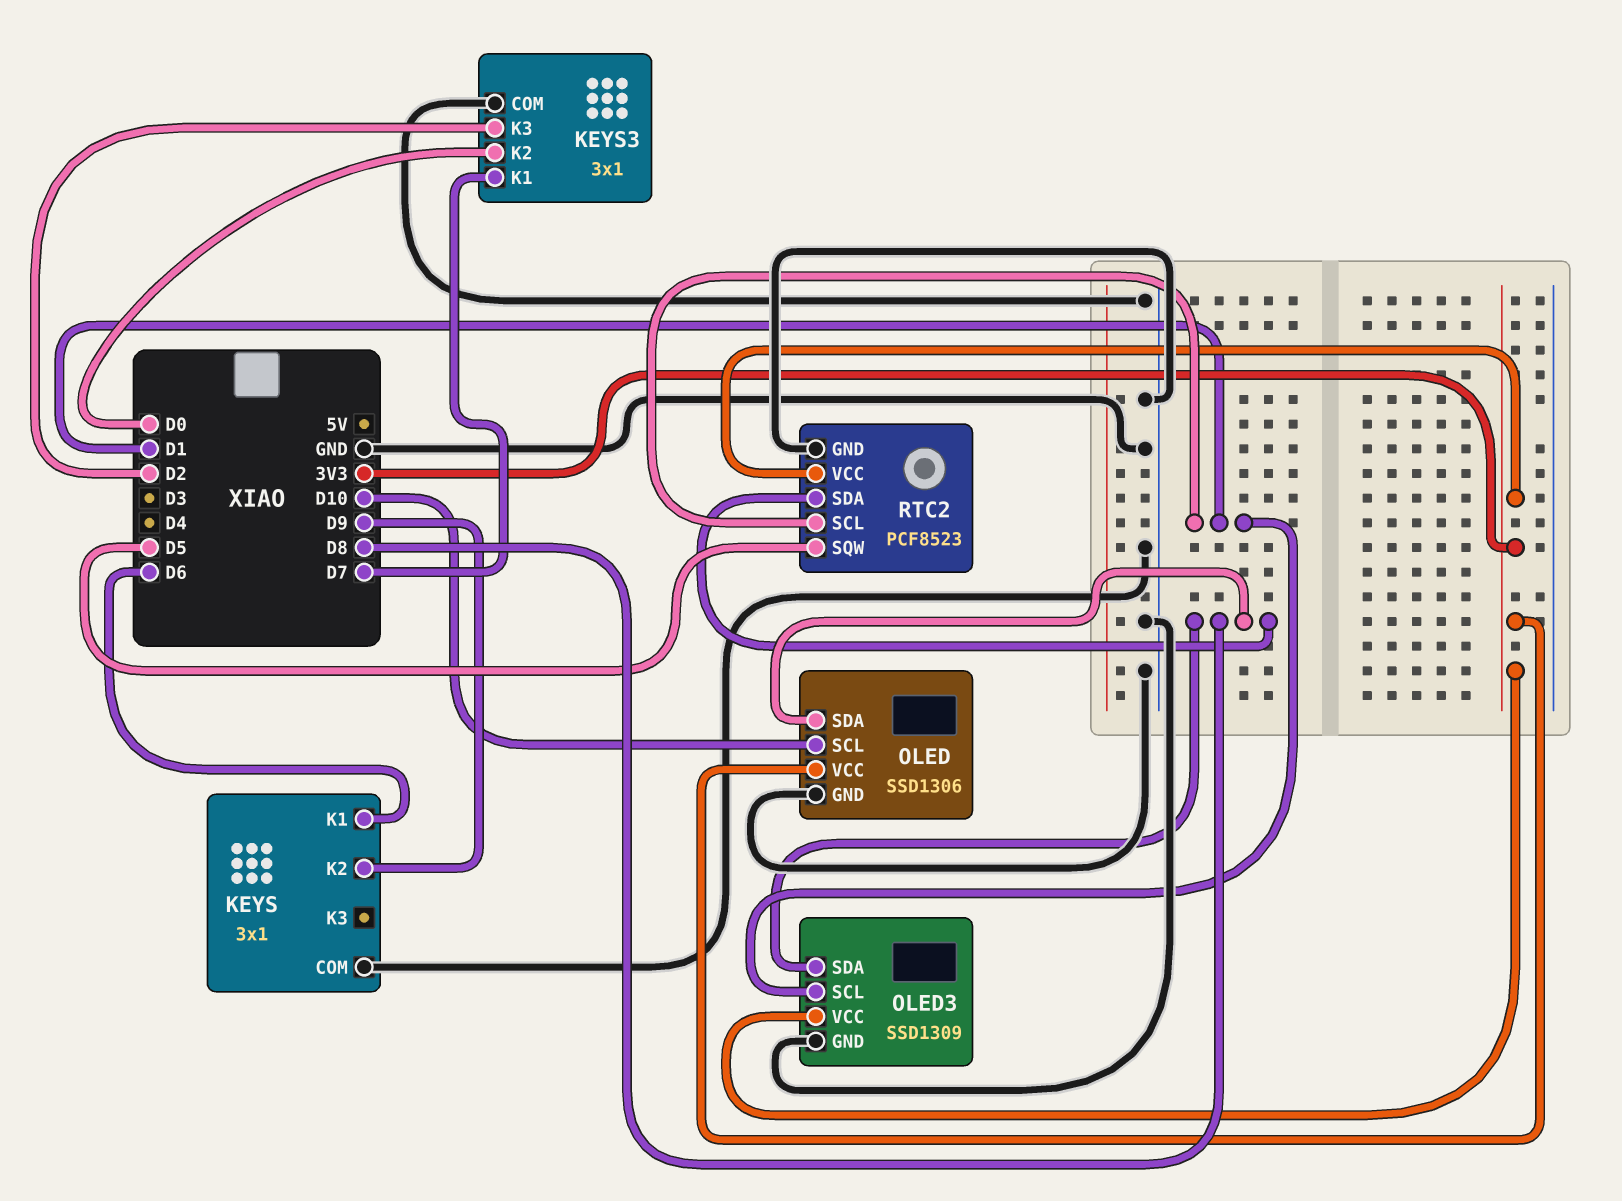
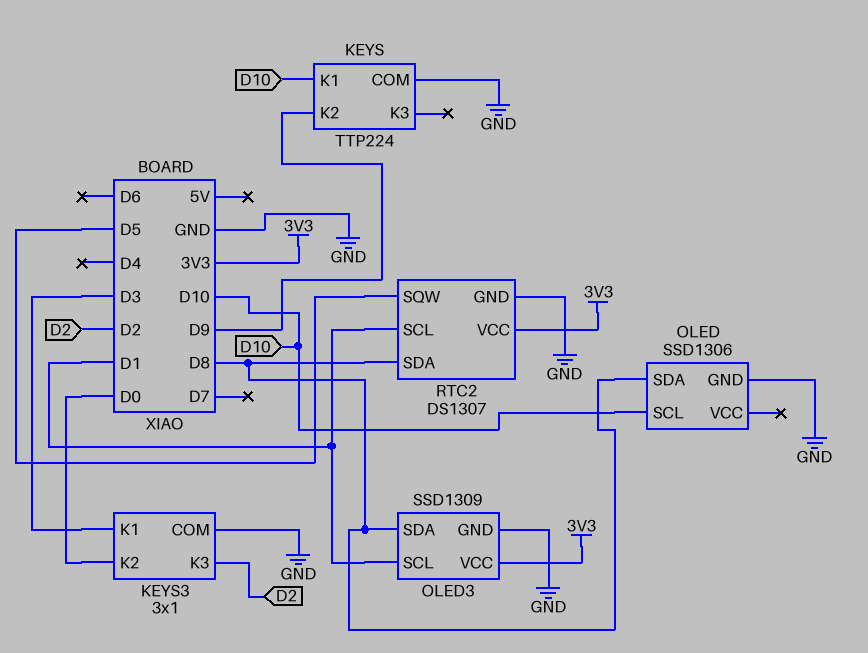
KEYS: 3x1 -> TTP224
KEYS pin K1: D6 -> D10
KEYS3 pin K1: D7 -> D3
OLED pin VCC: 3V3 -> none
RTC2: PCF8523 -> DS1307

